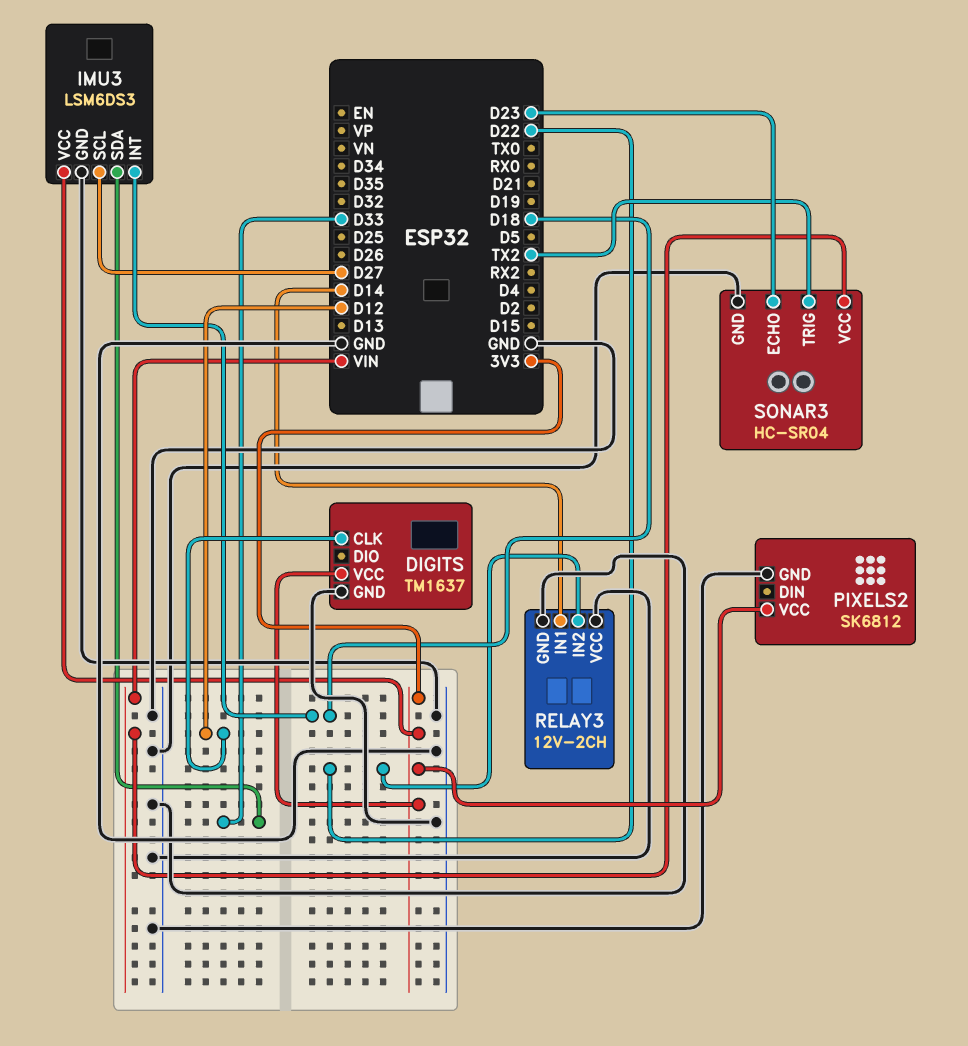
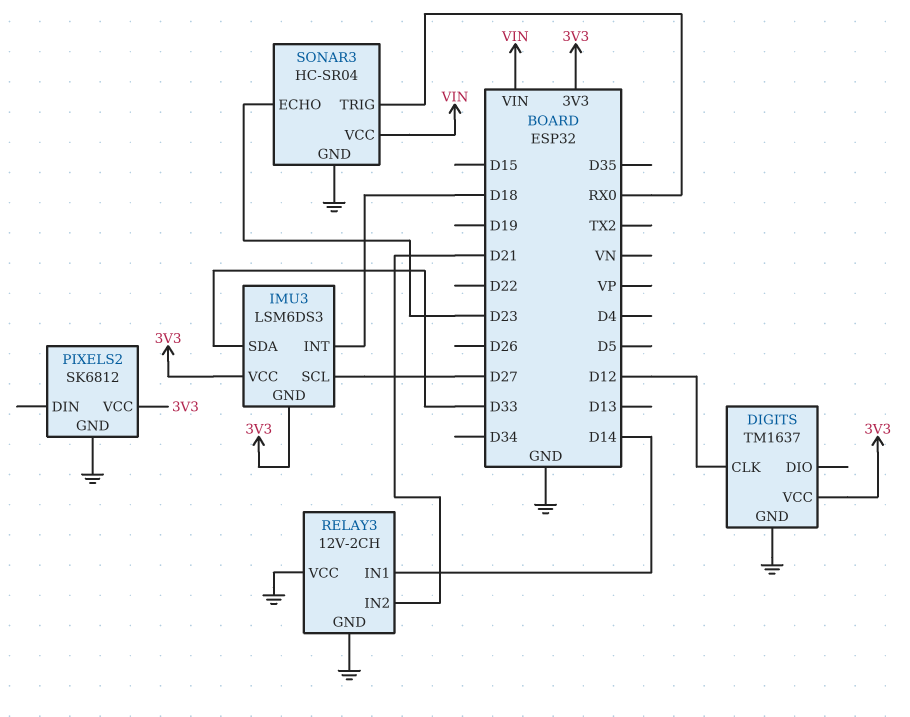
IMU3 pin GND: GND -> 3V3
RELAY3 pin IN2: D22 -> D21
SONAR3 pin TRIG: TX2 -> RX0

